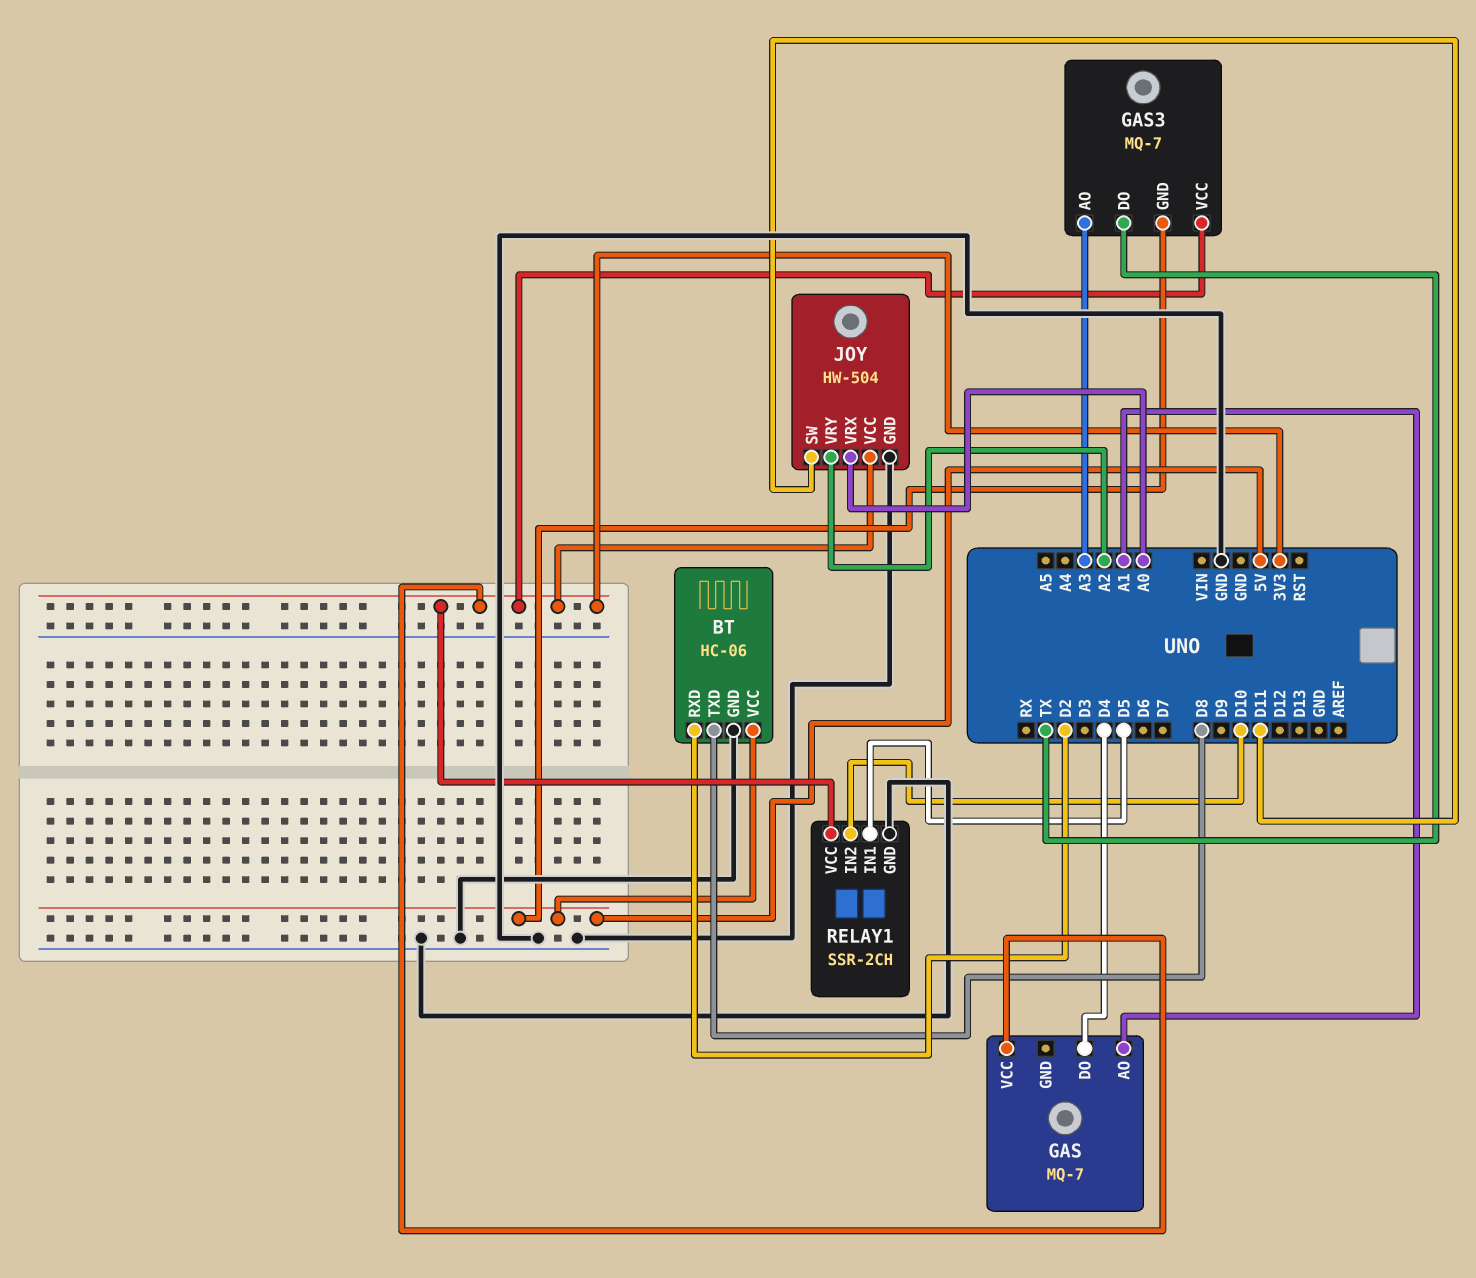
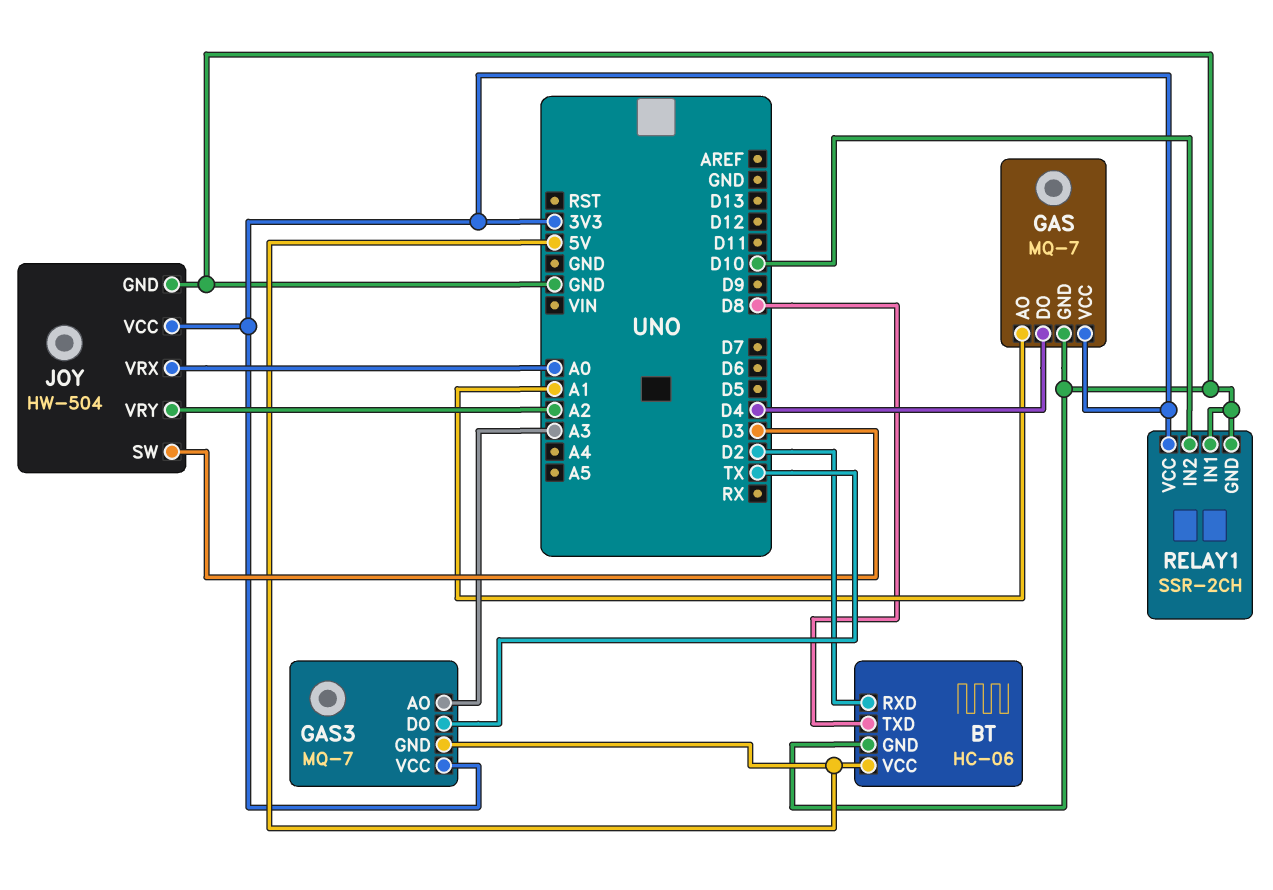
GAS pin GND: none -> GND
JOY pin SW: D11 -> D3
RELAY1 pin IN1: D5 -> GND

